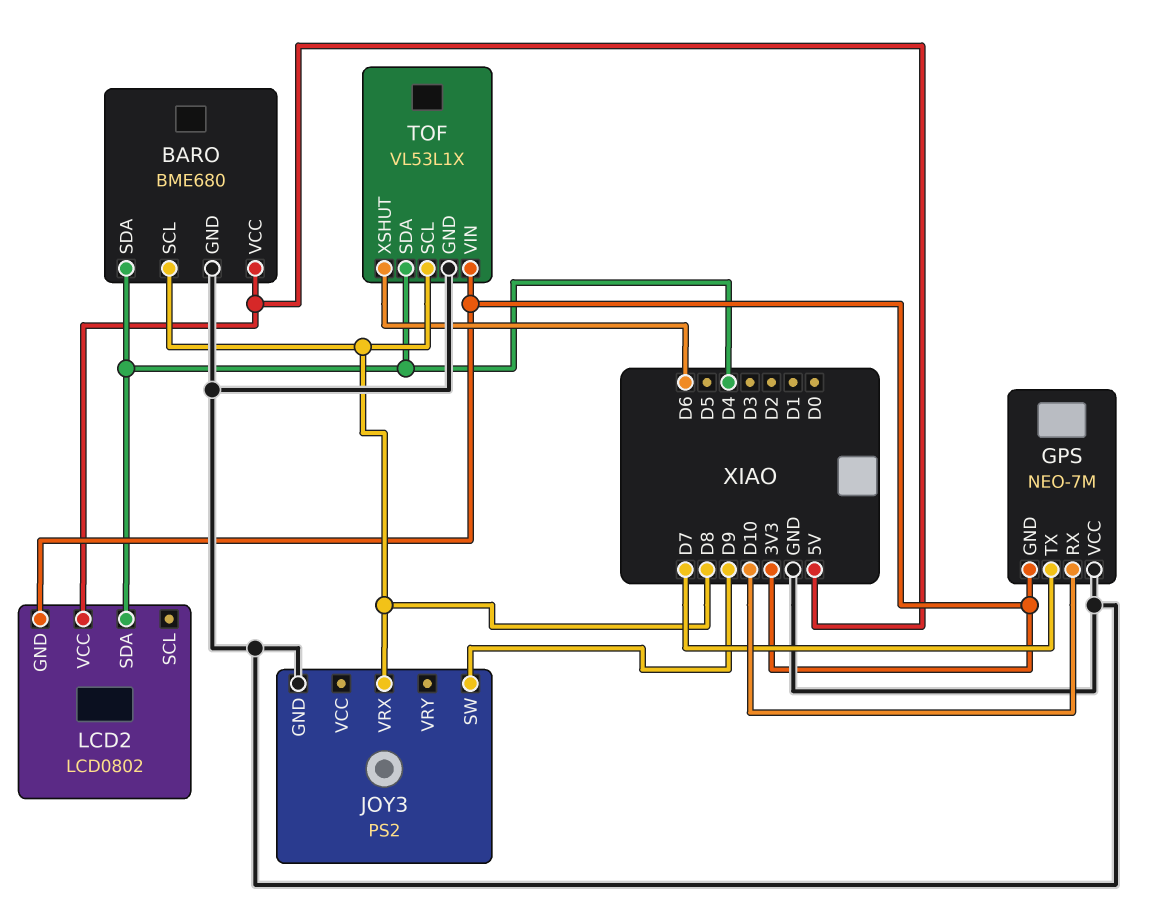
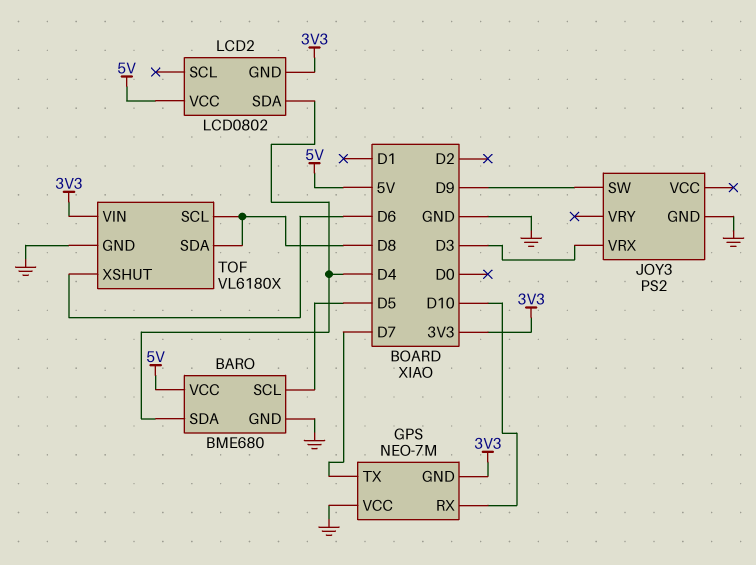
BARO pin SCL: D8 -> D5
JOY3 pin VRX: D8 -> D3
TOF: VL53L1X -> VL6180X
TOF pin SDA: D4 -> D8

